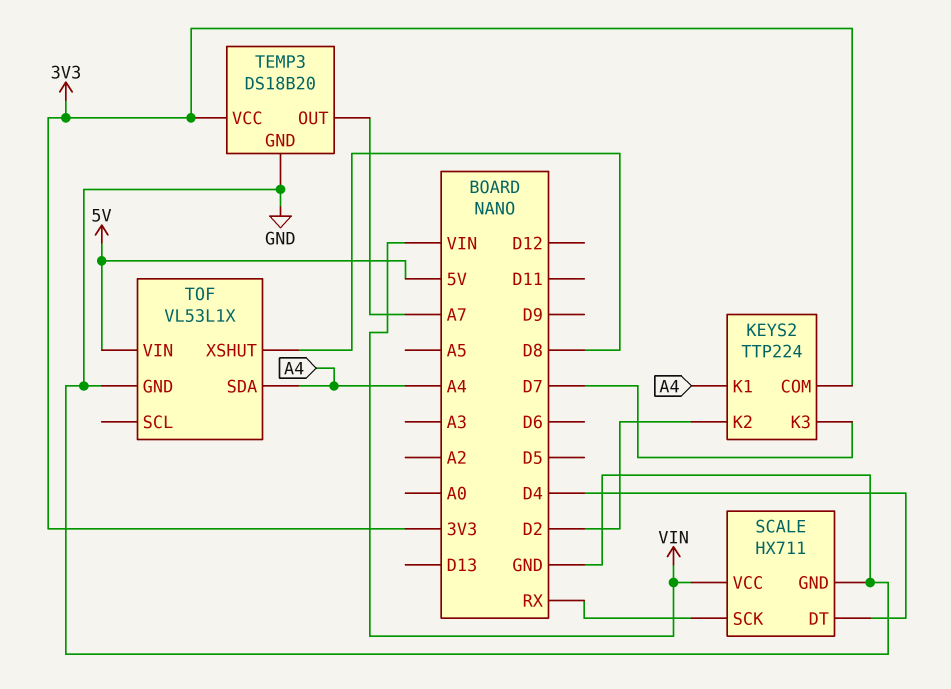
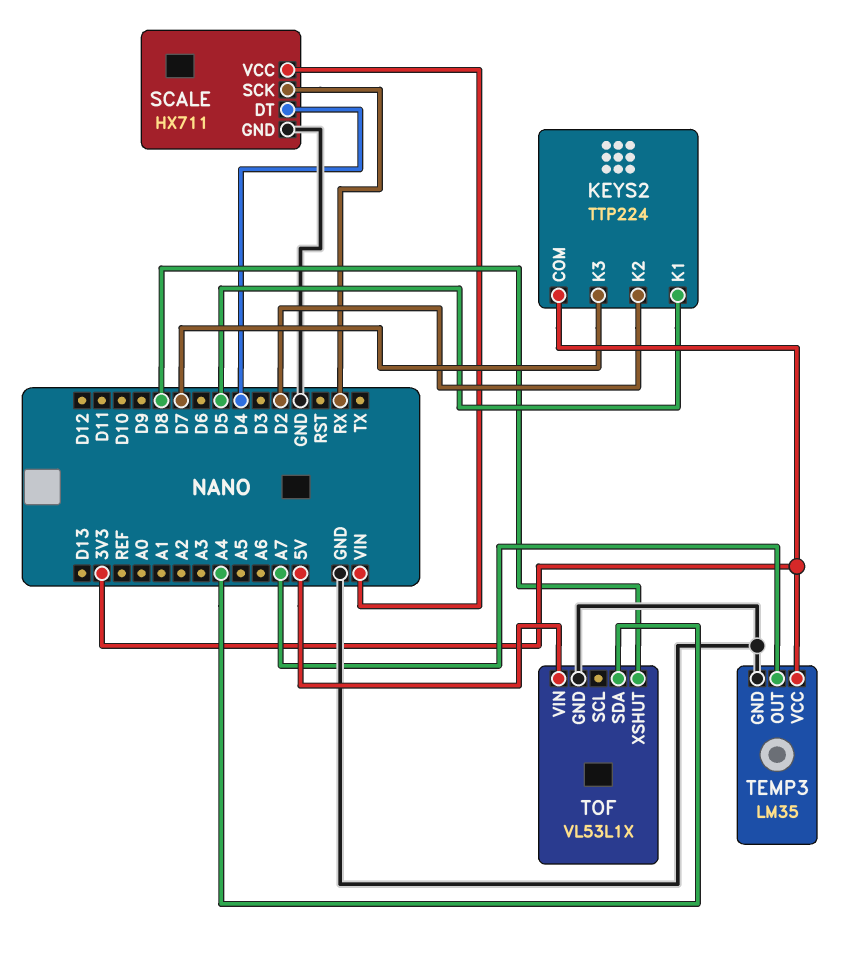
KEYS2 pin K1: A4 -> D5
TEMP3: DS18B20 -> LM35

